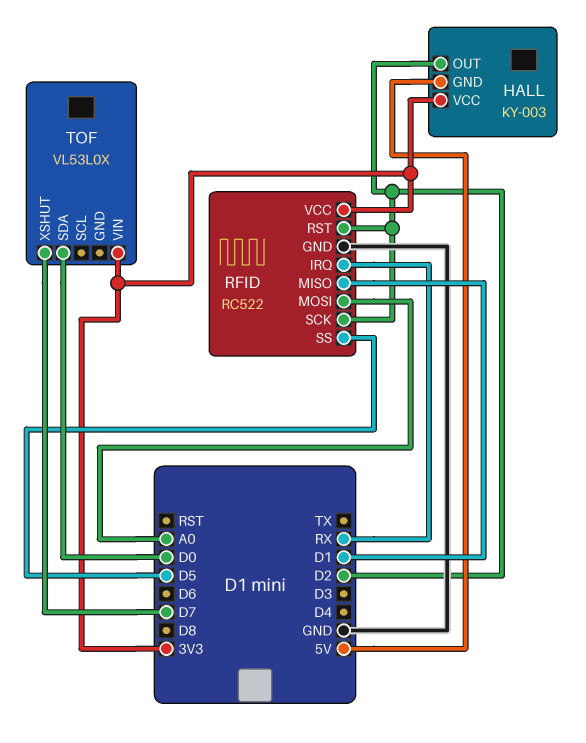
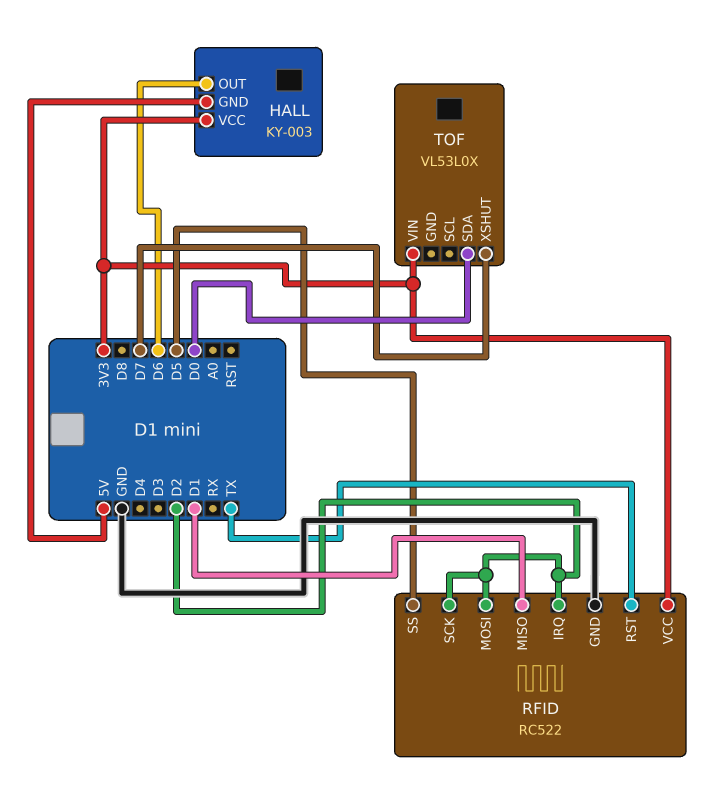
HALL pin OUT: D2 -> D6
RFID pin IRQ: RX -> D2
RFID pin MOSI: A0 -> D2
RFID pin RST: D2 -> TX

